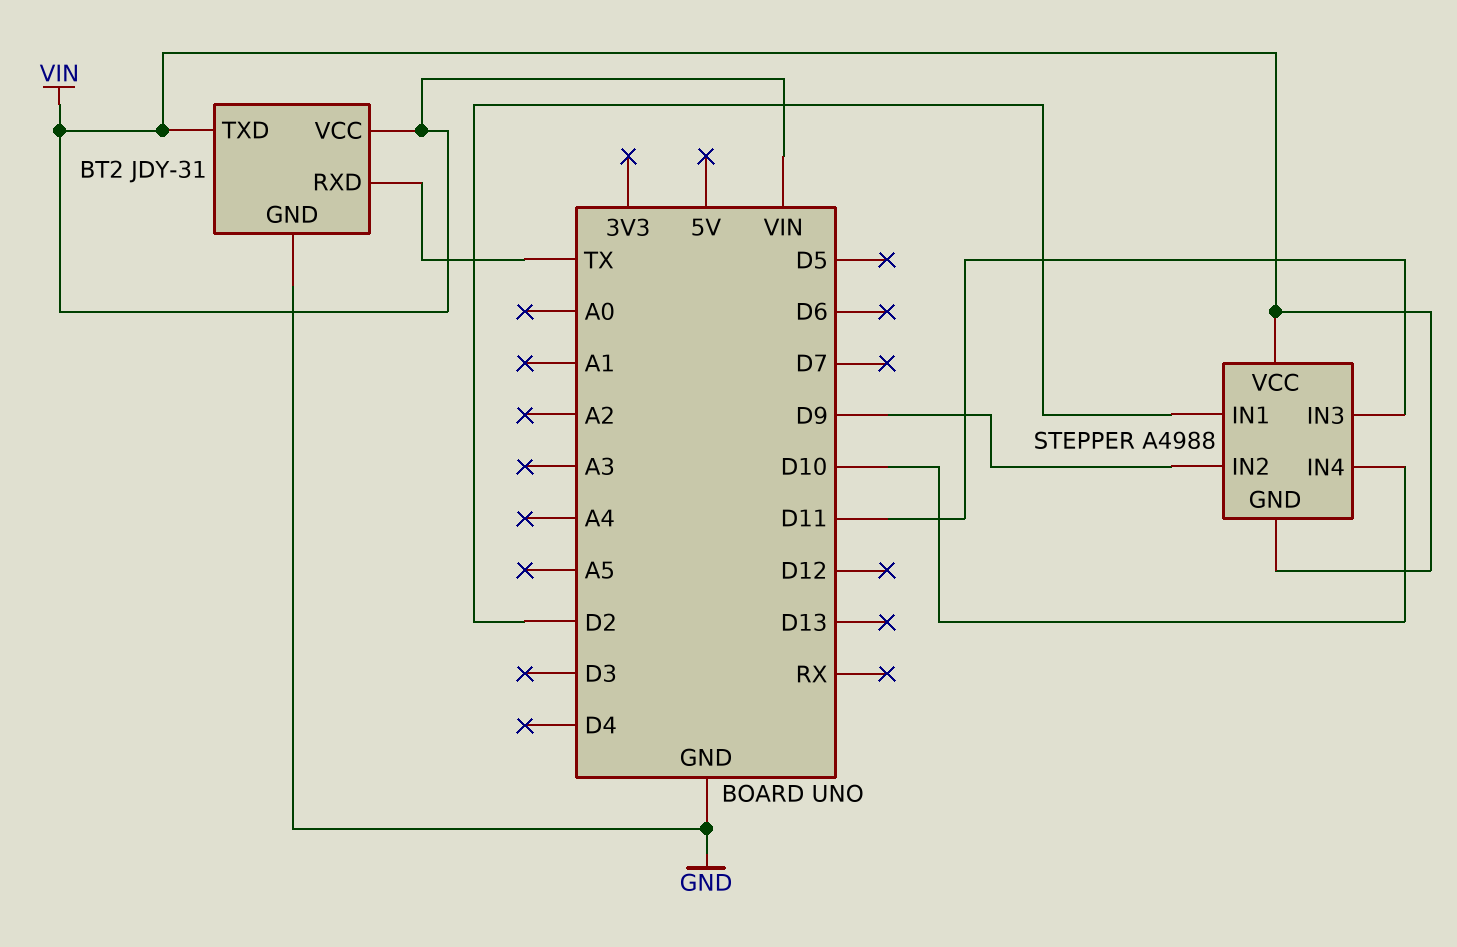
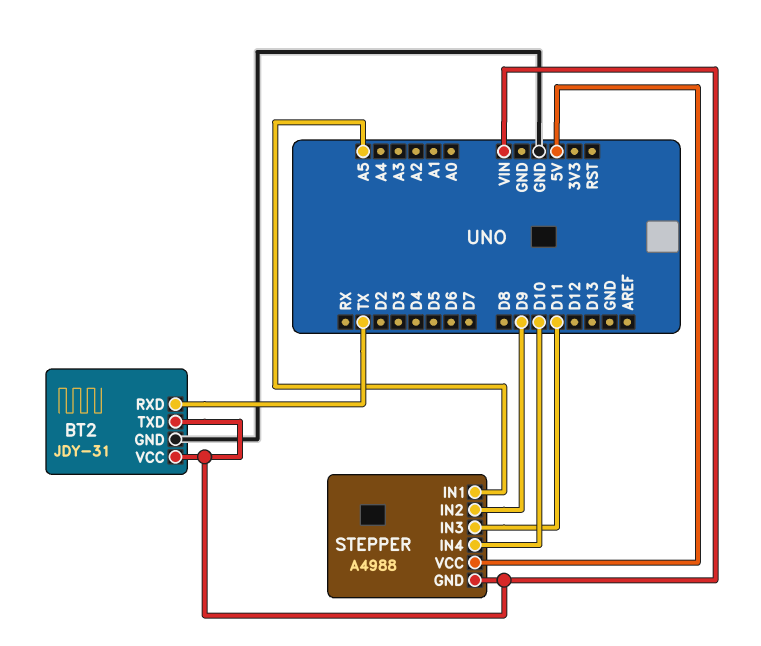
STEPPER pin IN1: D2 -> A5
STEPPER pin VCC: VIN -> 5V

